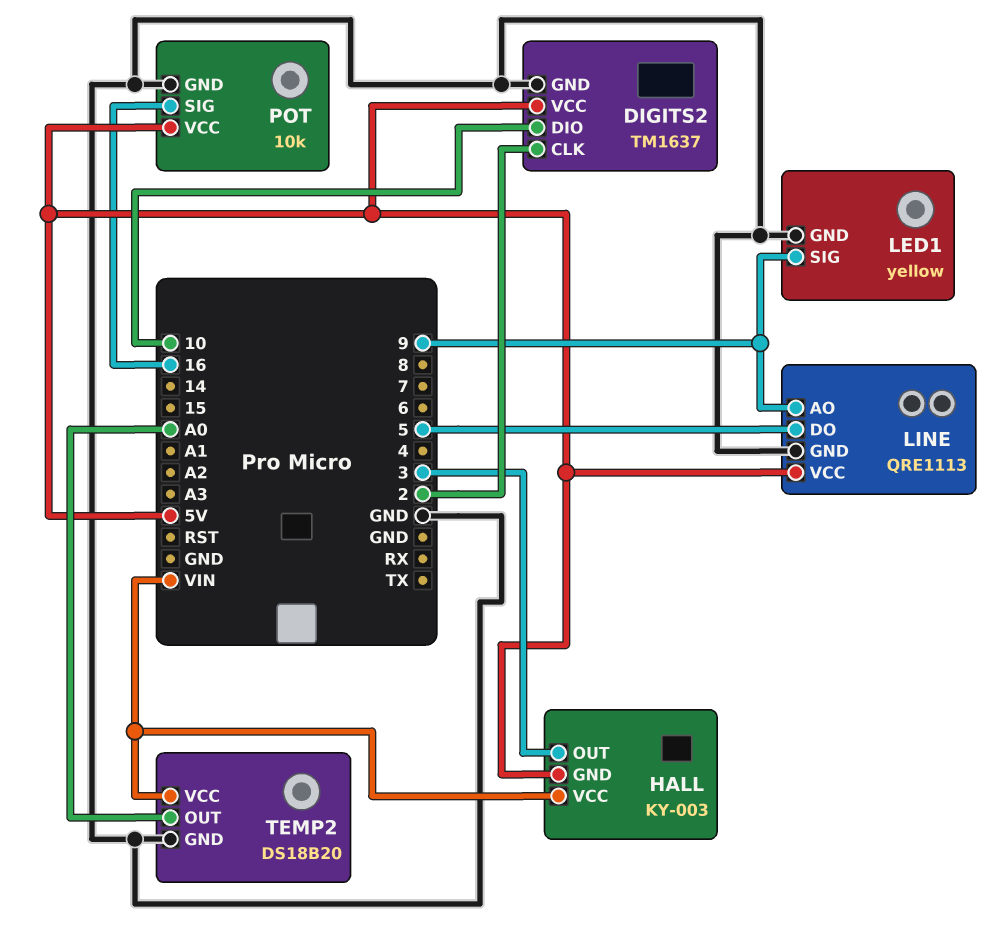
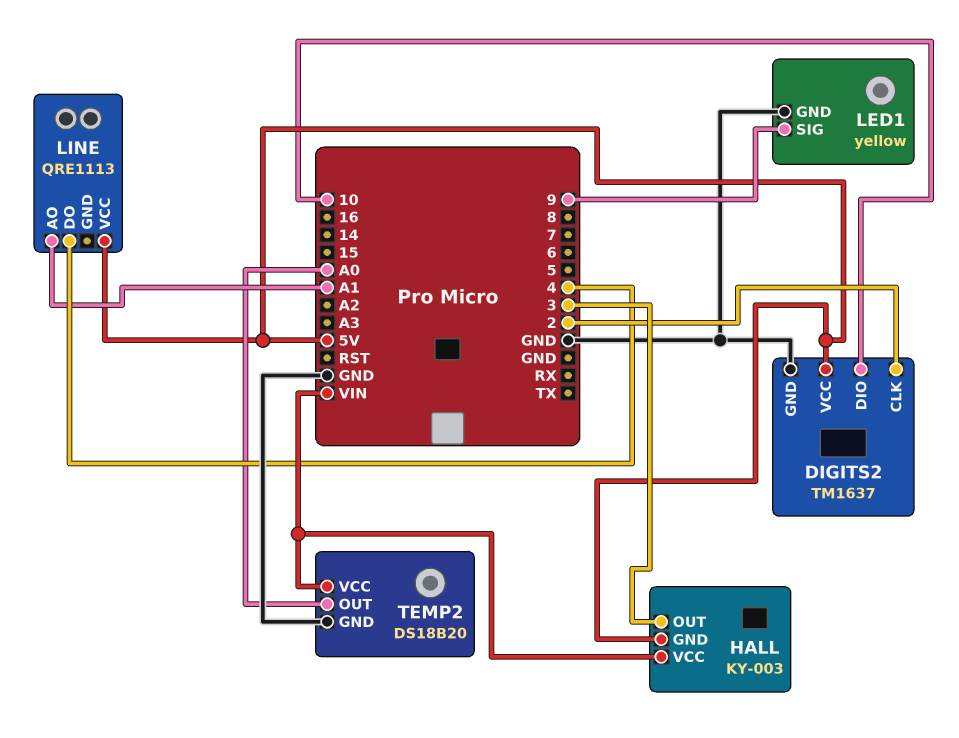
LINE pin AO: 9 -> A1
LINE pin DO: 5 -> 4
LINE pin GND: GND -> none
POT: 10k -> none
POT pin GND: GND -> none
POT pin SIG: 16 -> none
POT pin VCC: 5V -> none

